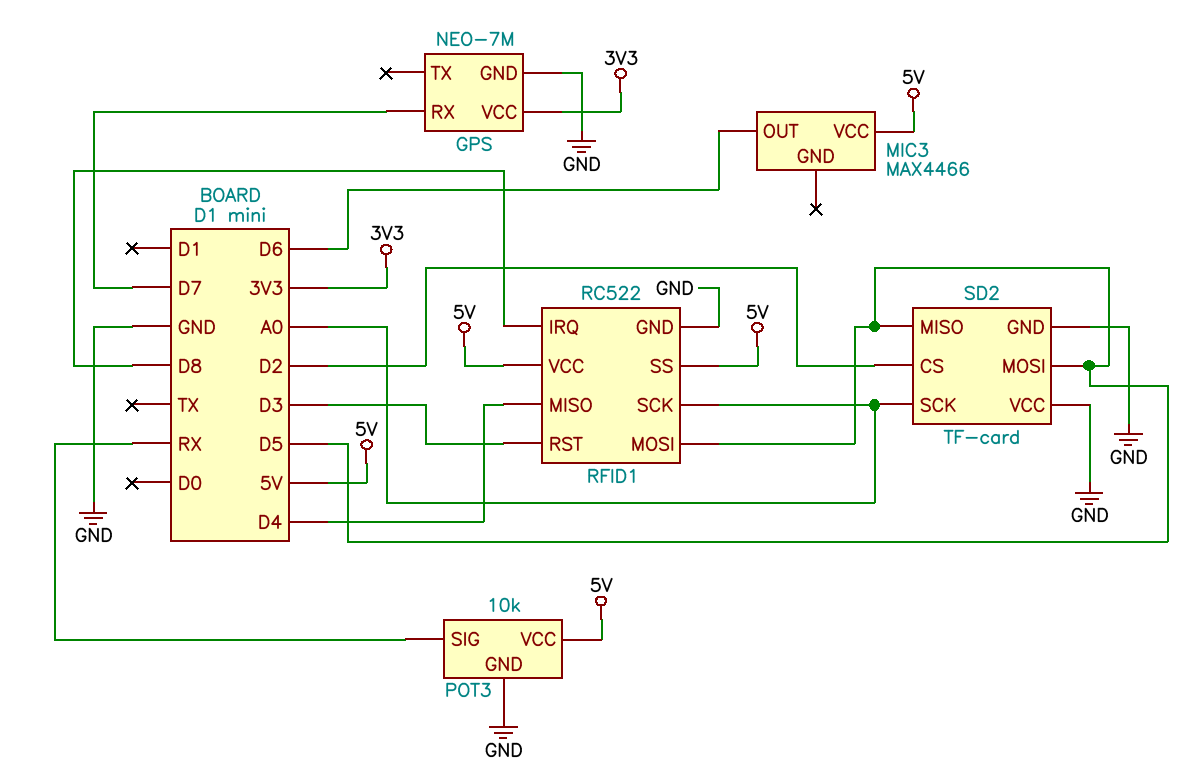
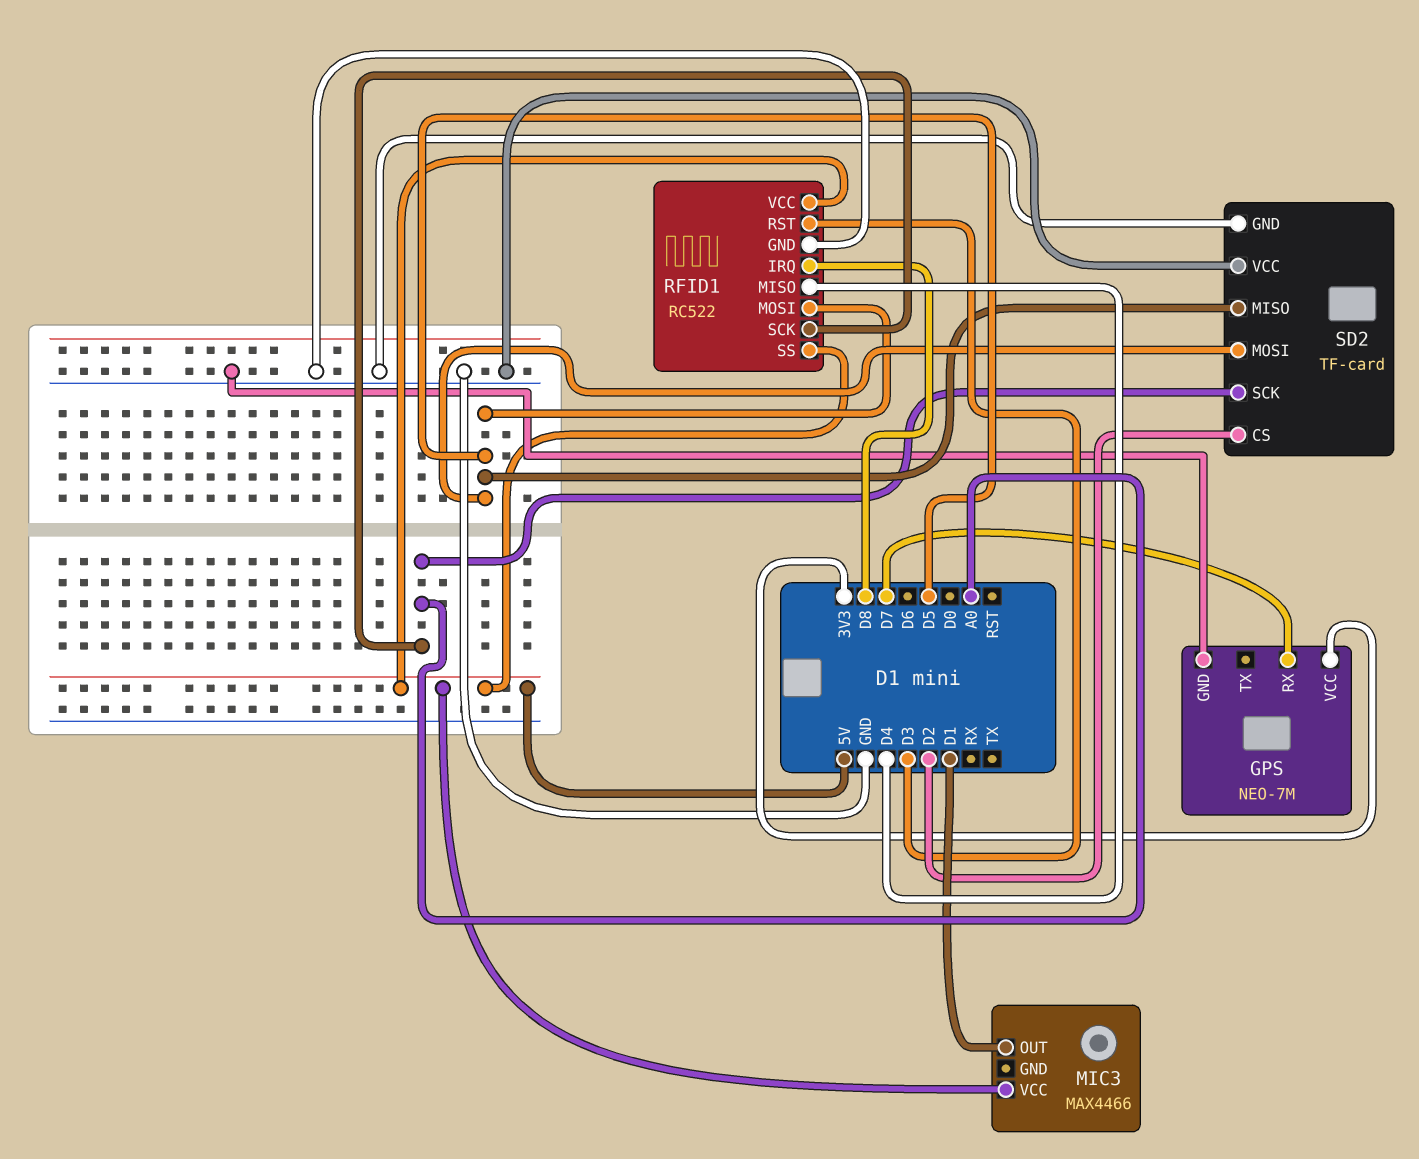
MIC3 pin OUT: D6 -> D1
POT3: 10k -> none
POT3 pin GND: GND -> none
POT3 pin SIG: RX -> none
POT3 pin VCC: 5V -> none

